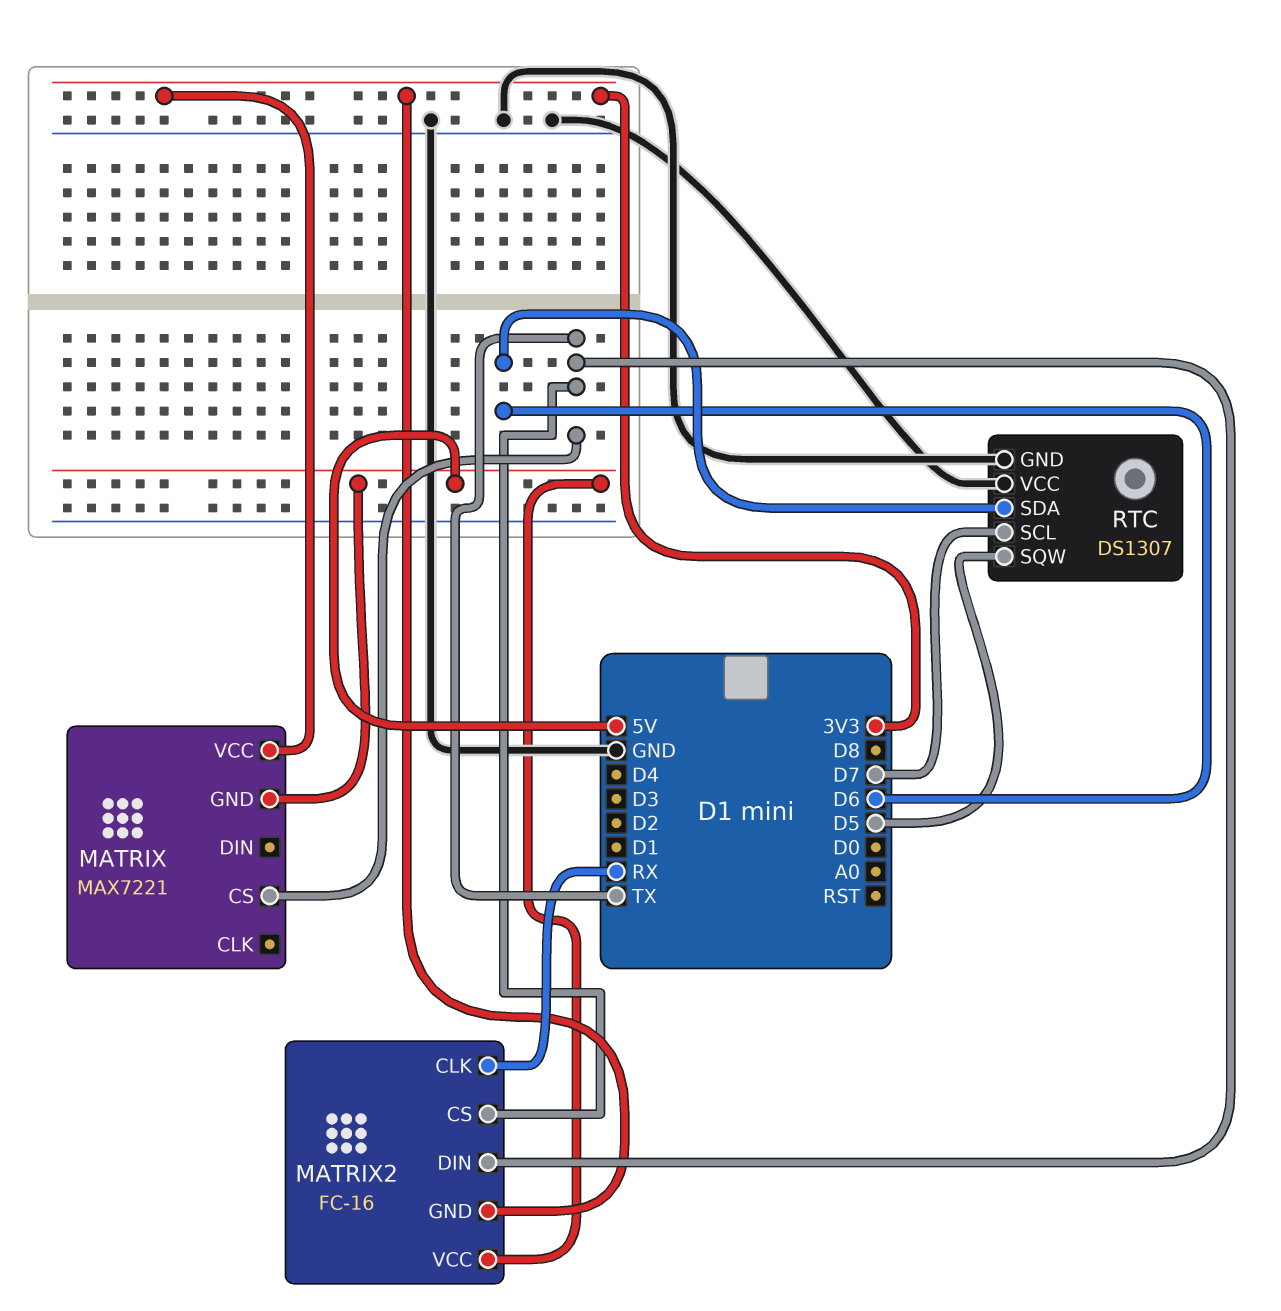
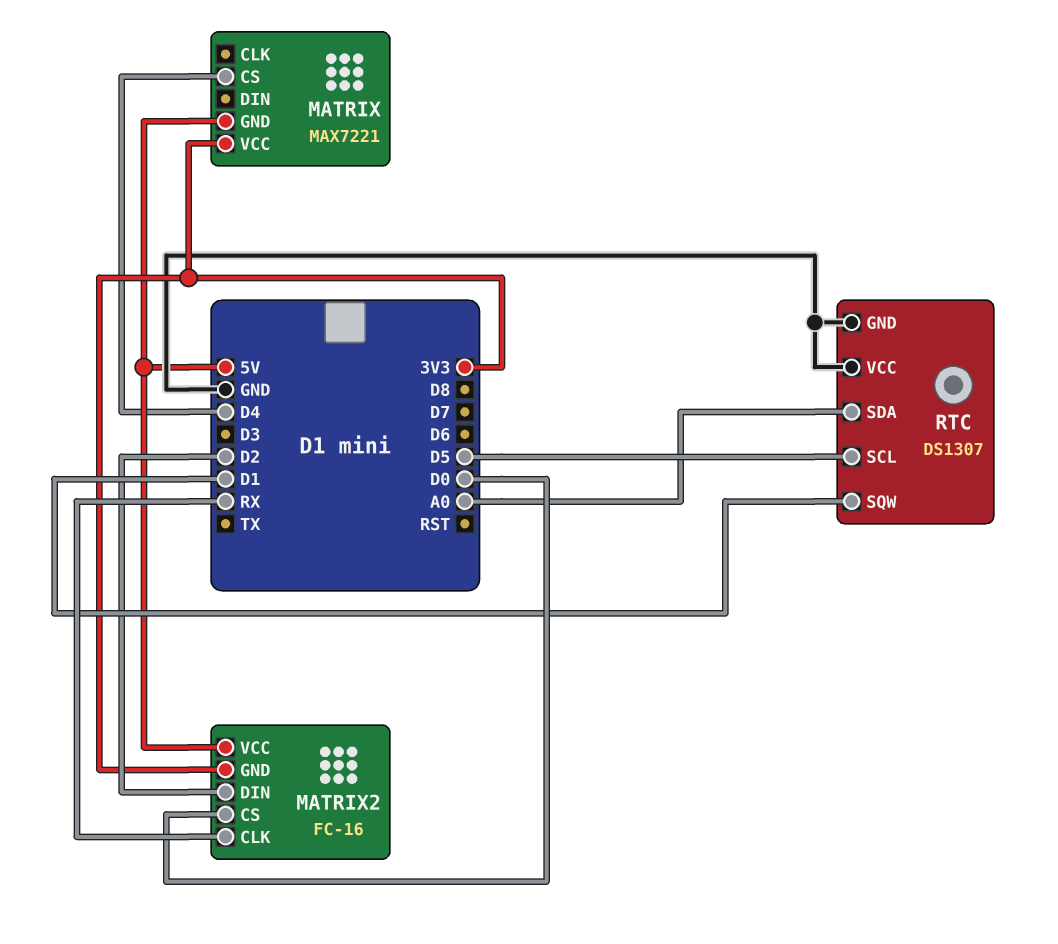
MATRIX pin CS: TX -> D4
MATRIX2 pin CS: TX -> D0
MATRIX2 pin DIN: TX -> D2
RTC pin SCL: D7 -> D5
RTC pin SDA: D6 -> A0
RTC pin SQW: D5 -> D1

